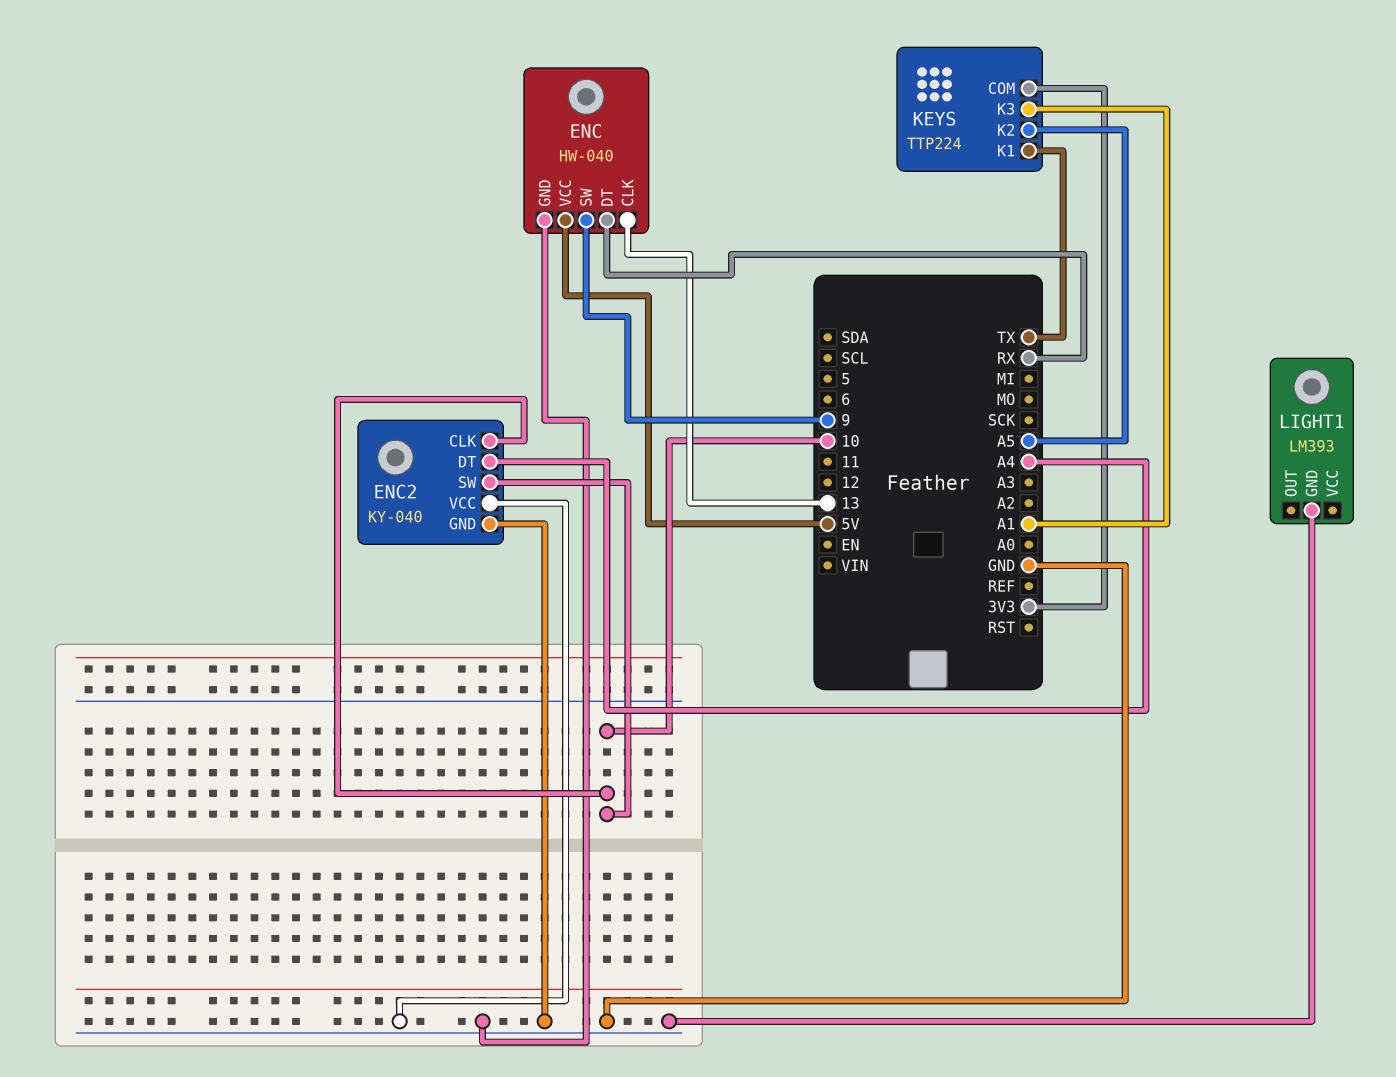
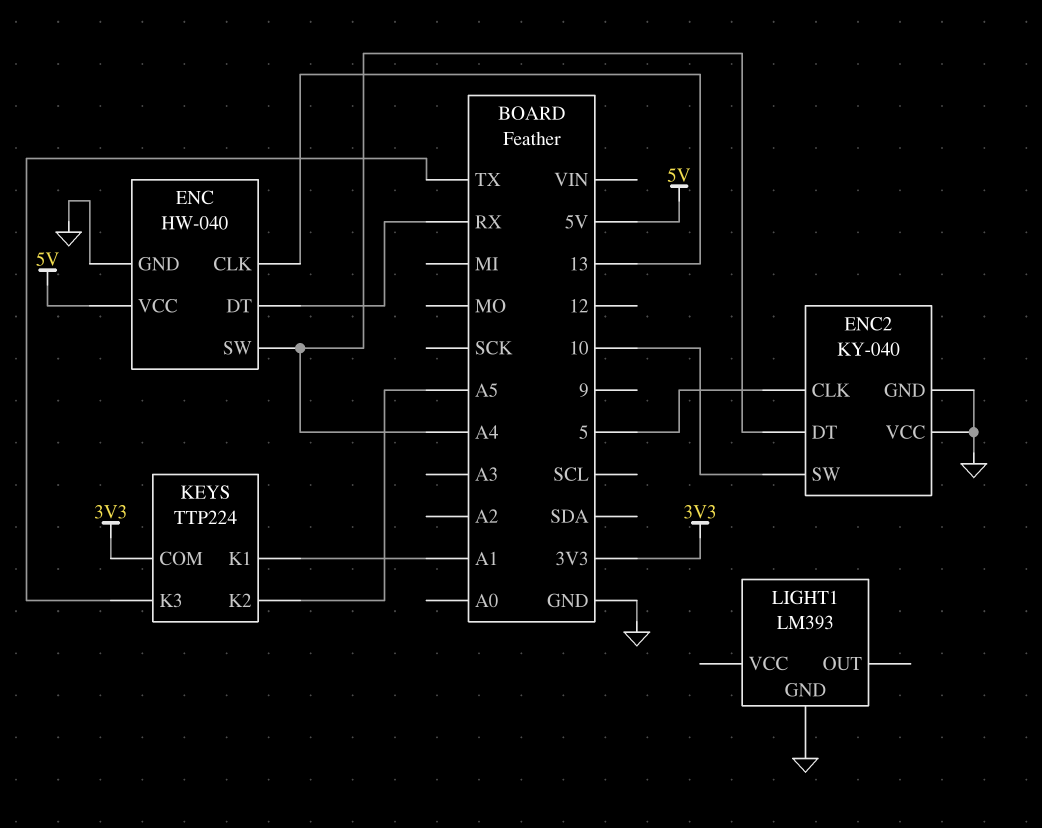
ENC pin SW: 9 -> A4
ENC2 pin CLK: 10 -> 5
KEYS pin K1: TX -> A1
KEYS pin K3: A1 -> TX

